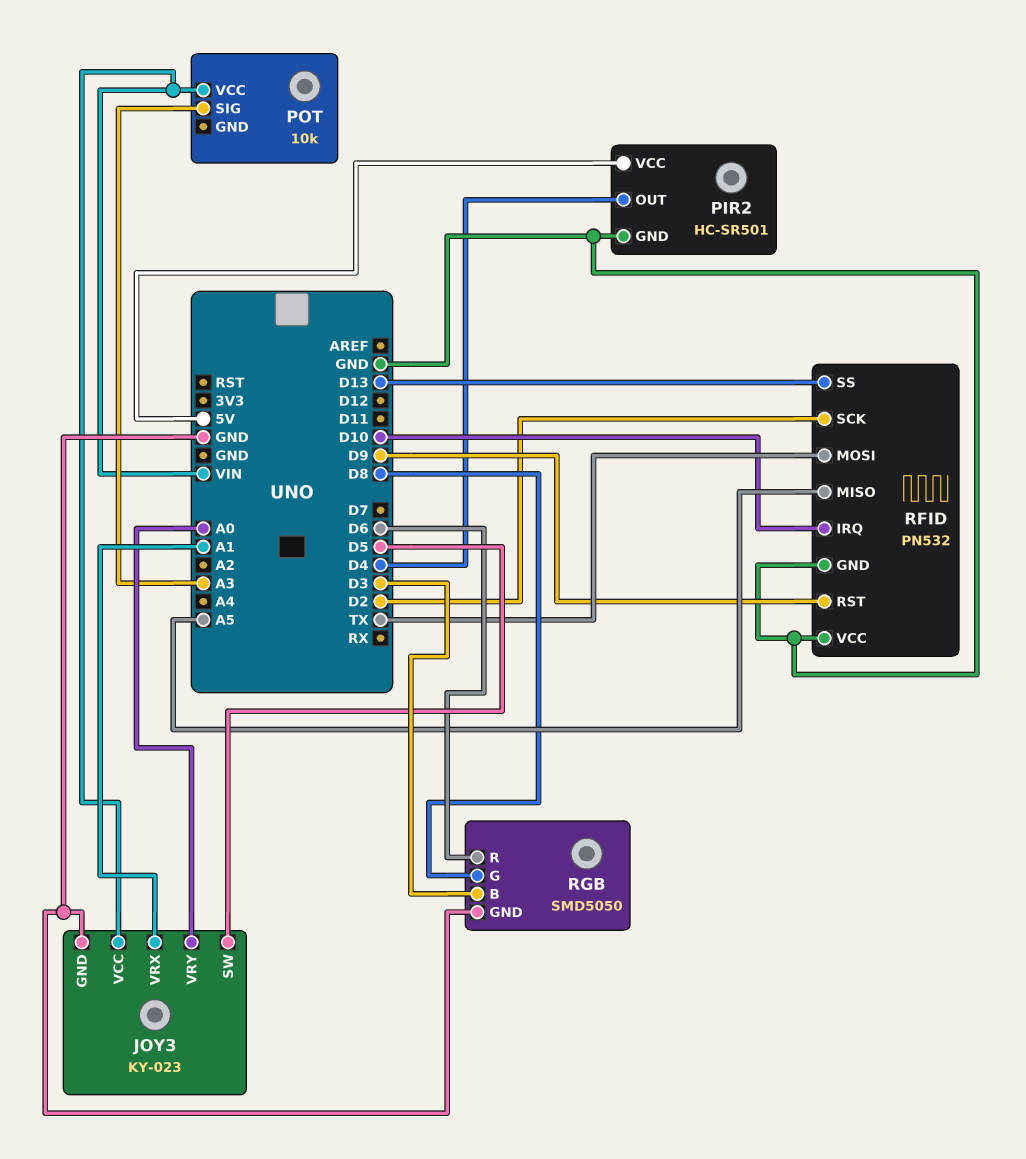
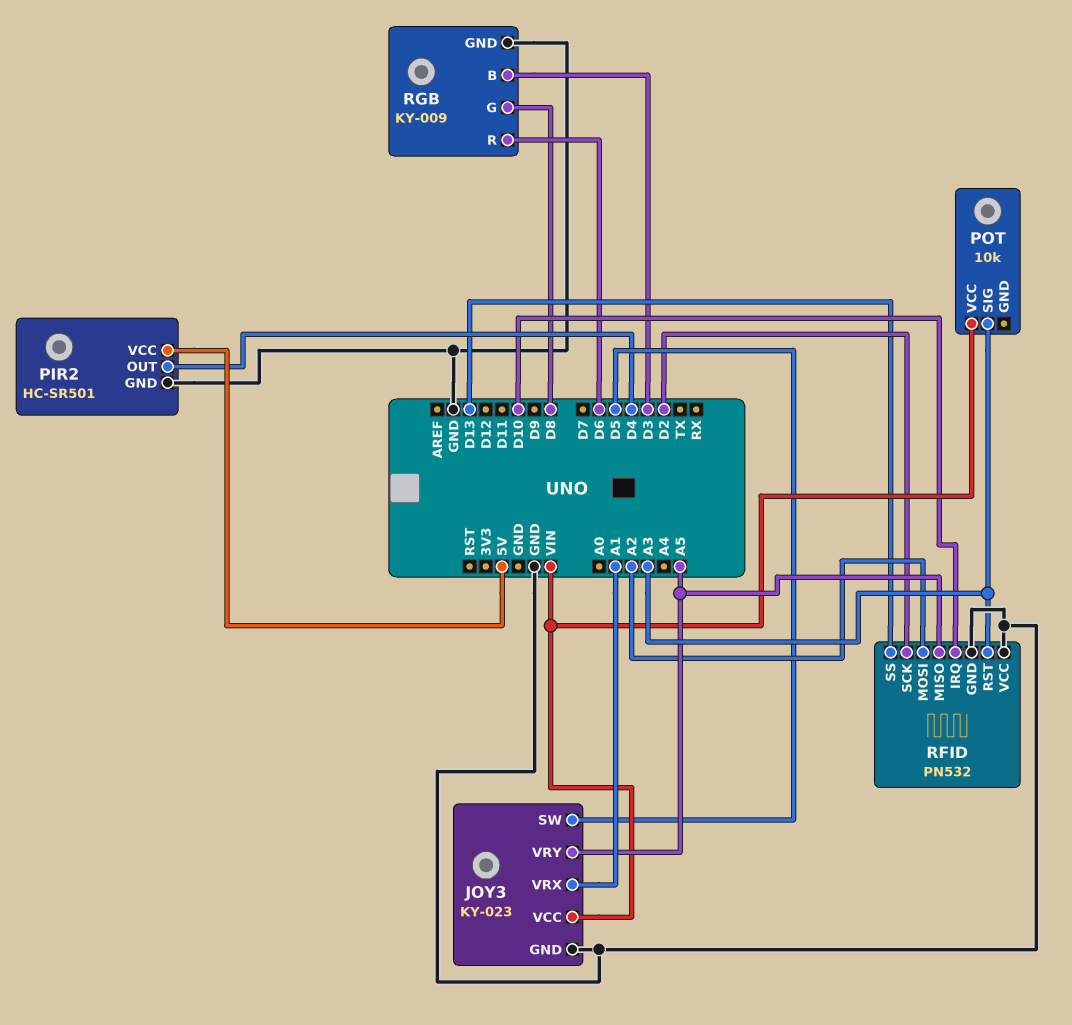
JOY3 pin VRY: A0 -> A5
RFID pin MOSI: TX -> A2
RFID pin RST: D9 -> A3
RGB: SMD5050 -> KY-009

